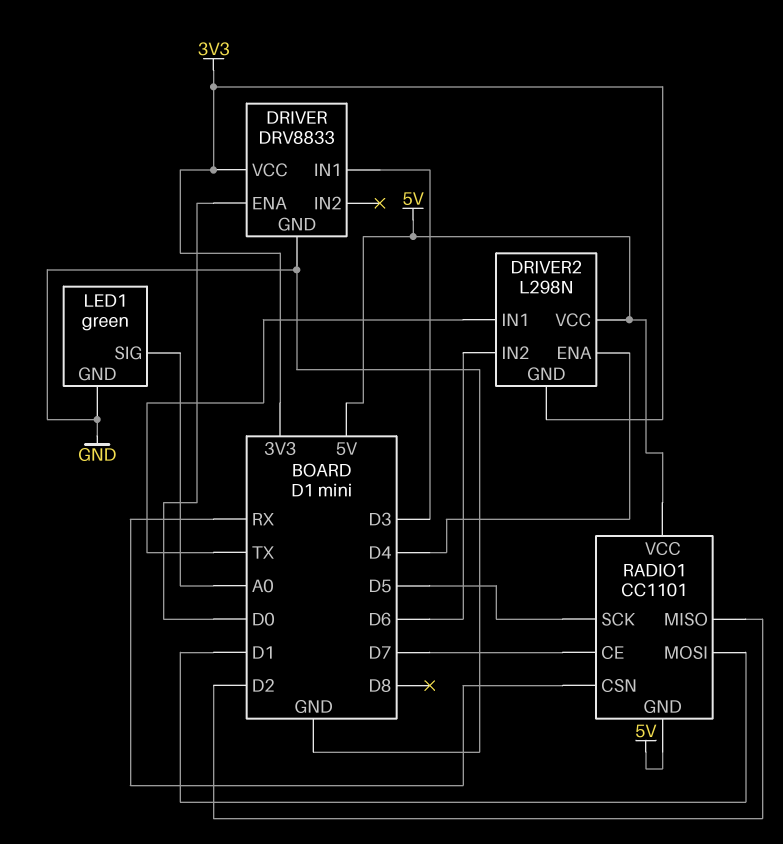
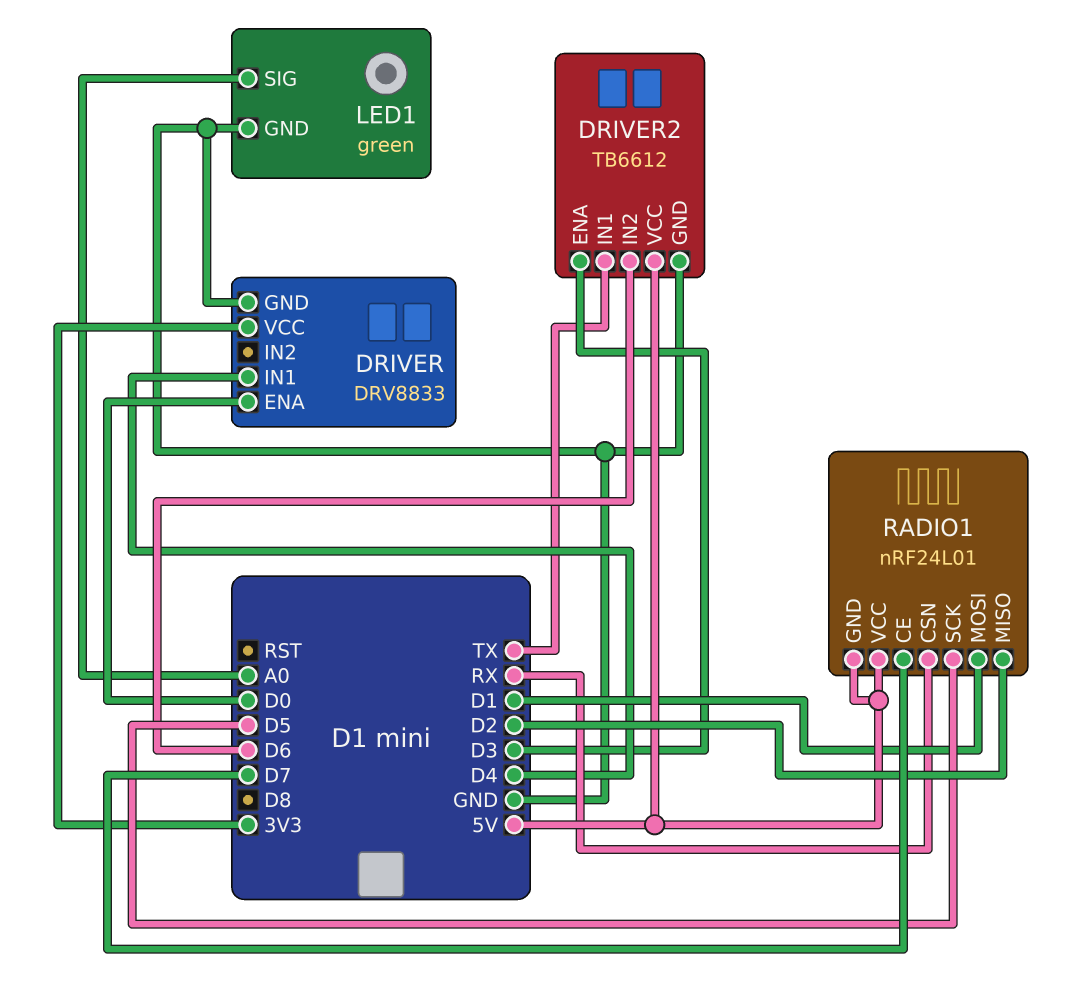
DRIVER pin IN1: D3 -> D4
DRIVER2: L298N -> TB6612
DRIVER2 pin ENA: D4 -> D3
DRIVER2 pin GND: 3V3 -> GND
RADIO1: CC1101 -> nRF24L01

